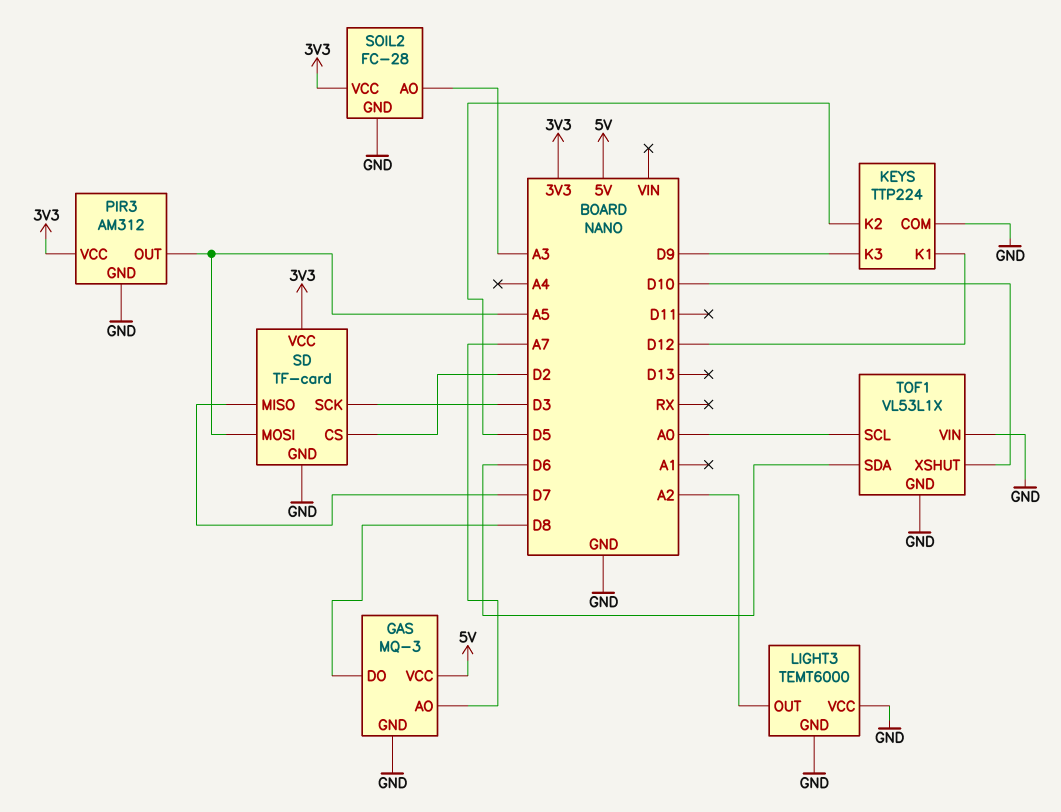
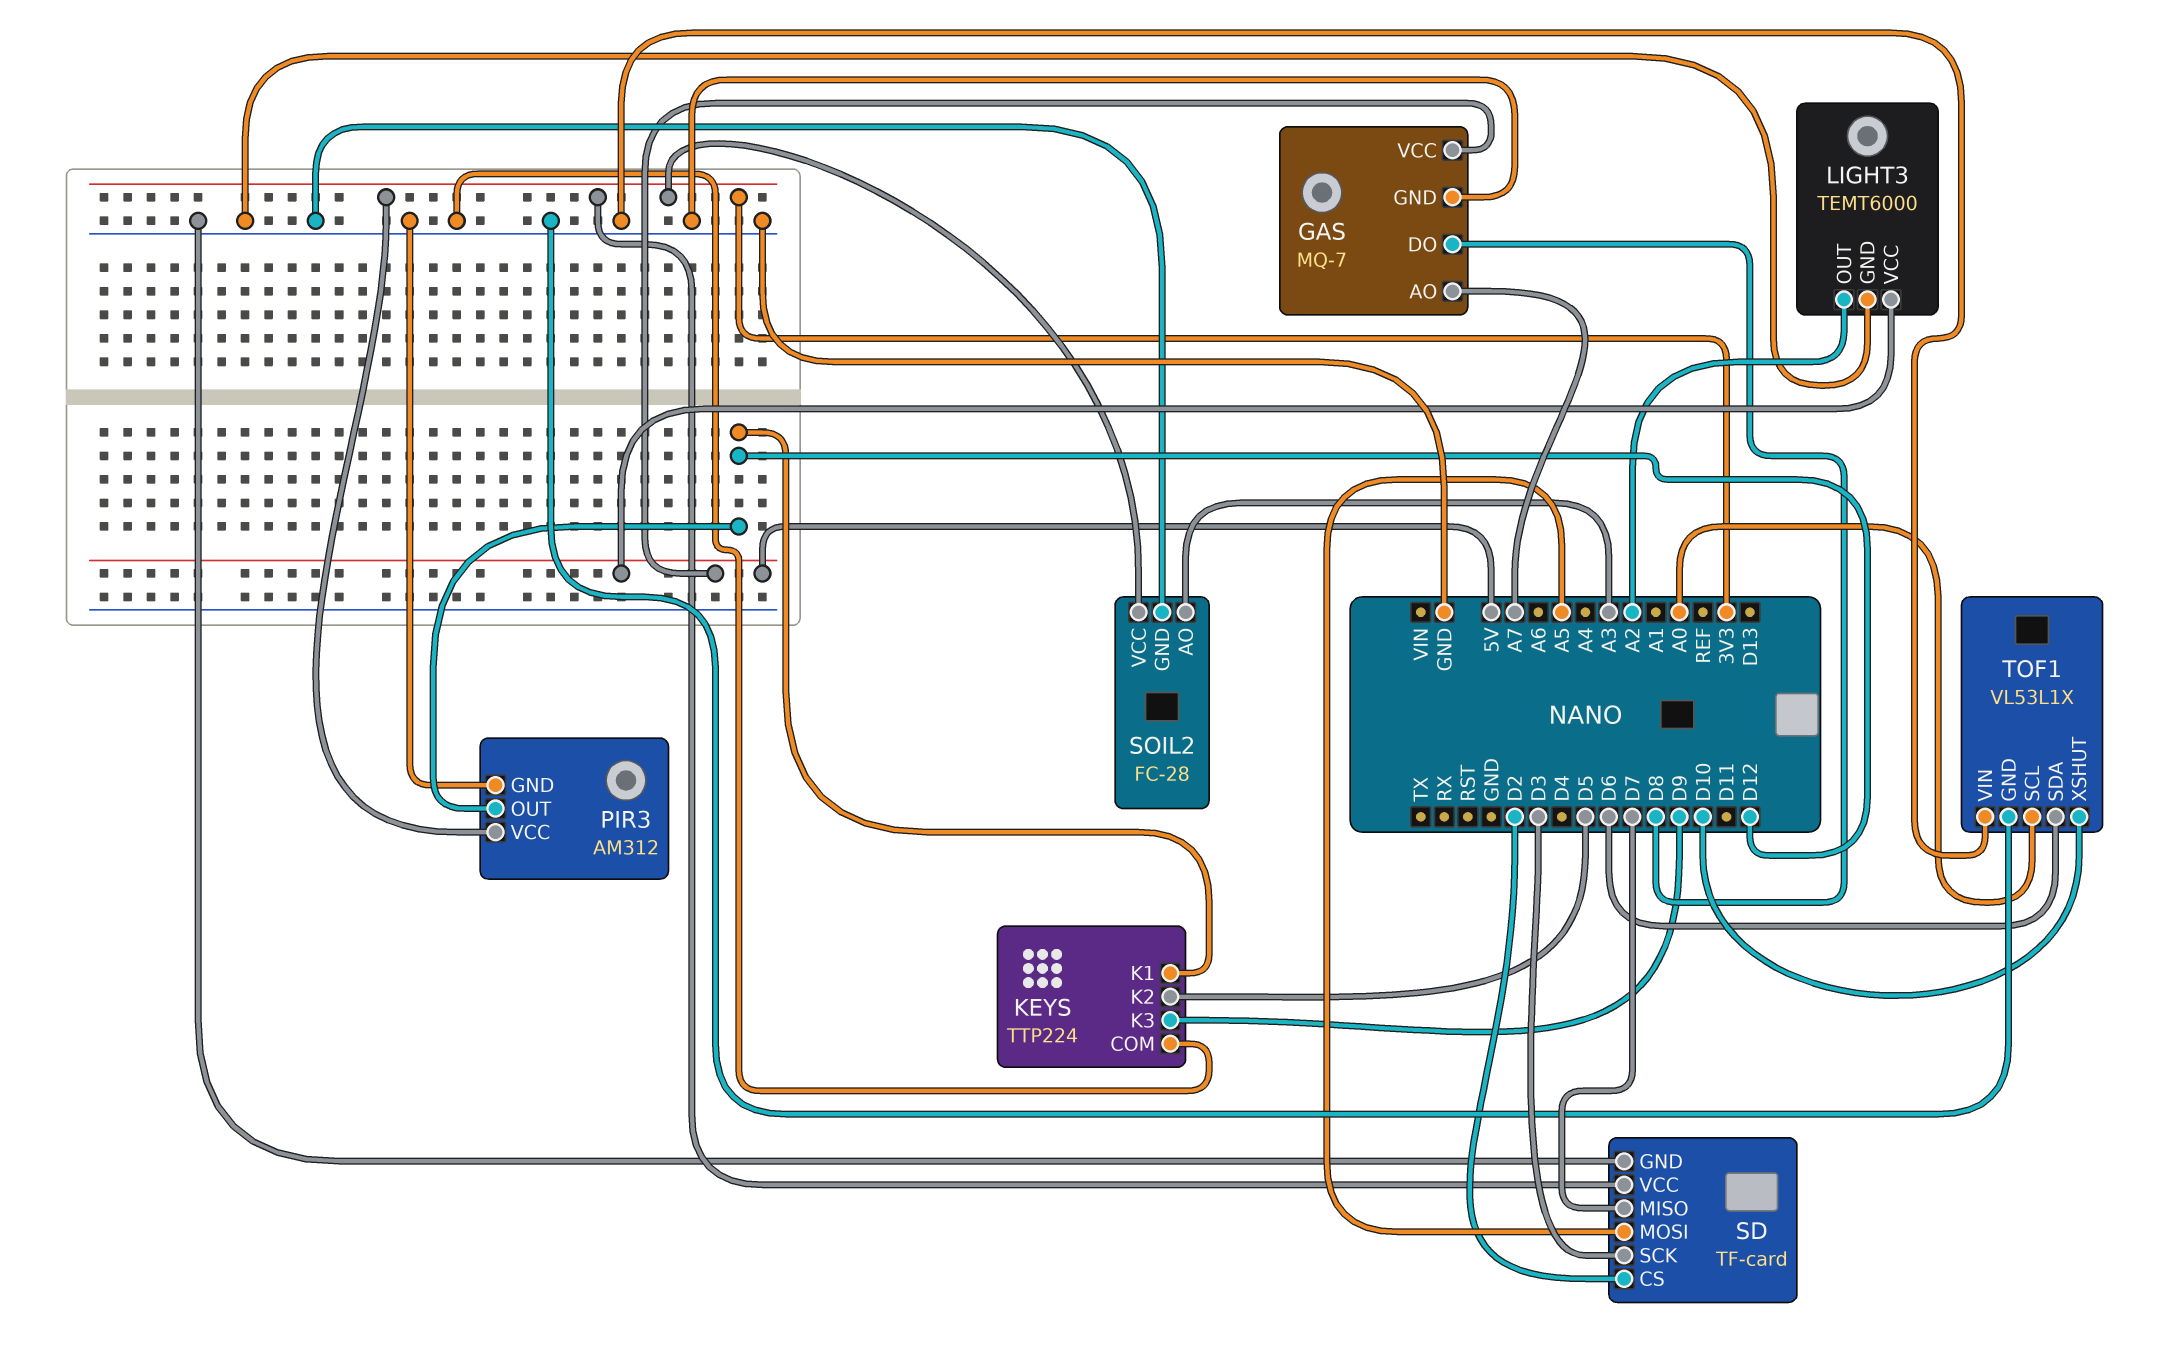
GAS: MQ-3 -> MQ-7
LIGHT3 pin VCC: GND -> 5V
PIR3 pin OUT: A5 -> D12

